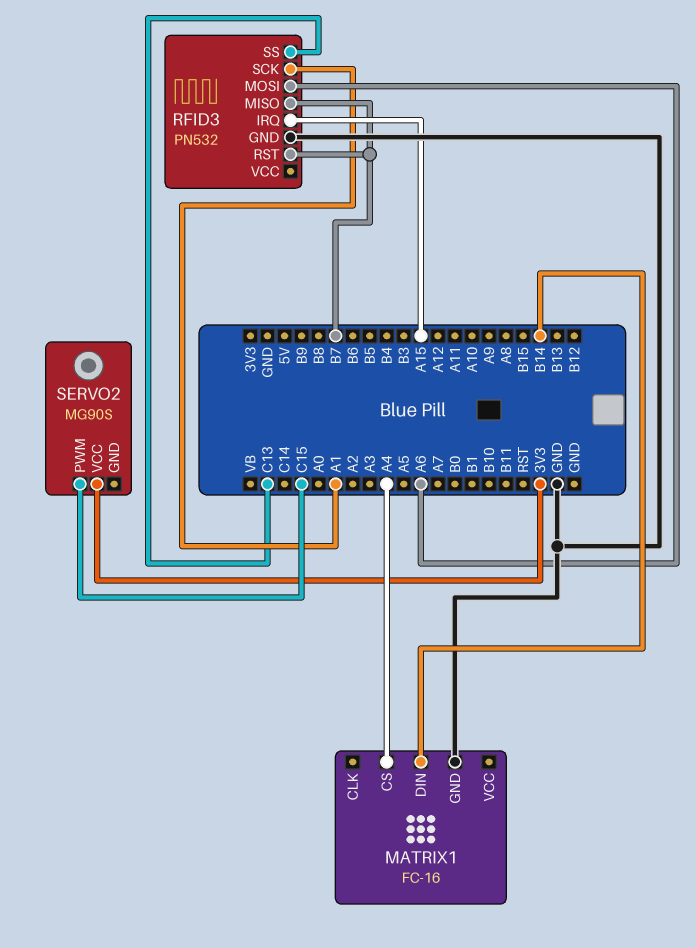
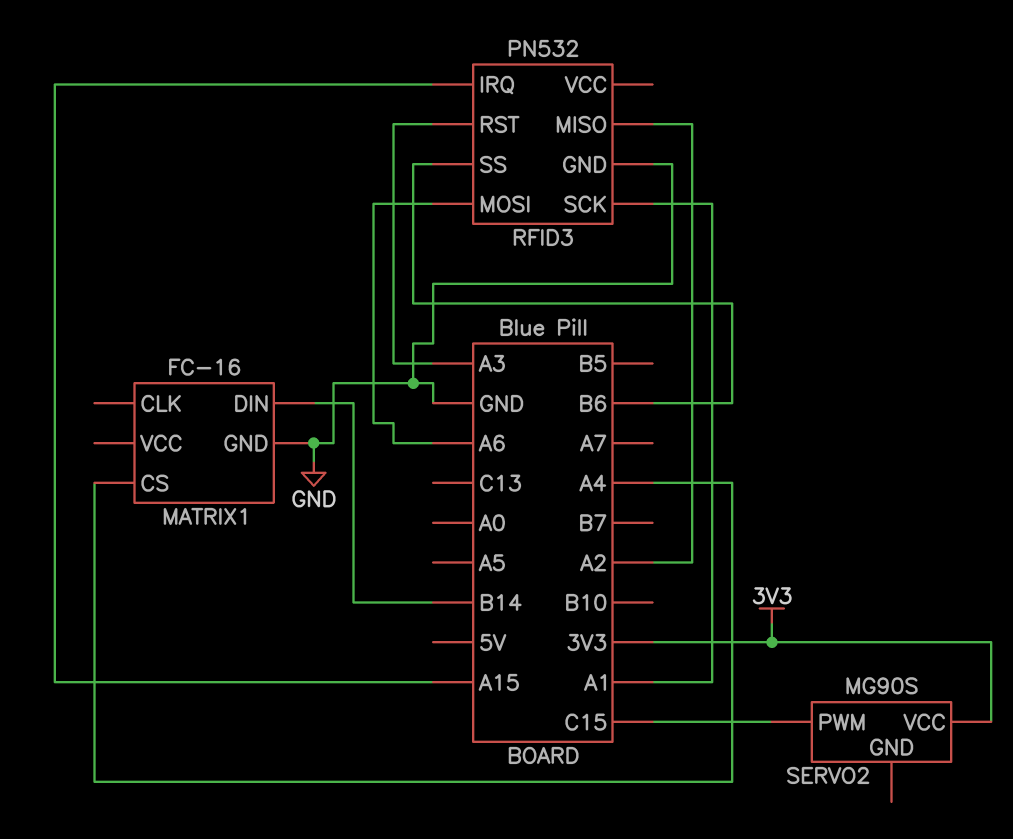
RFID3 pin MISO: B7 -> A2
RFID3 pin RST: B7 -> A3
RFID3 pin SS: C13 -> B6

